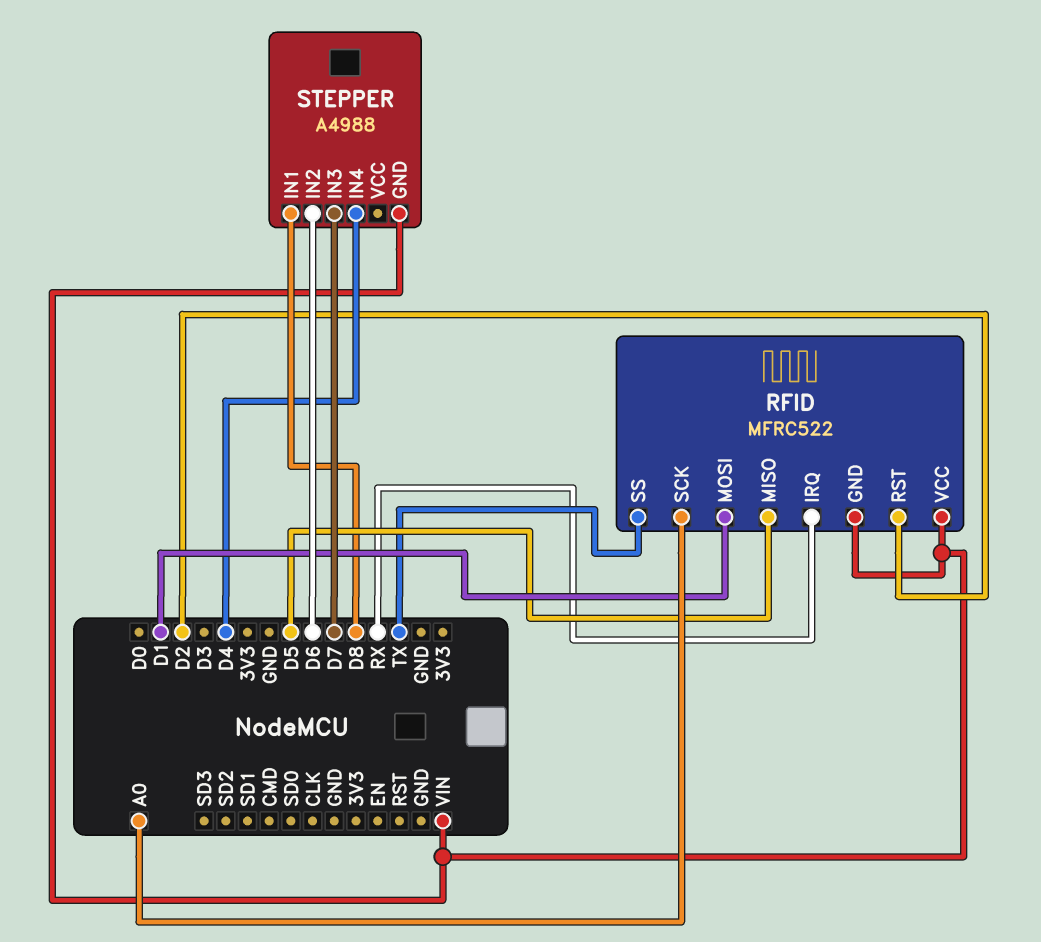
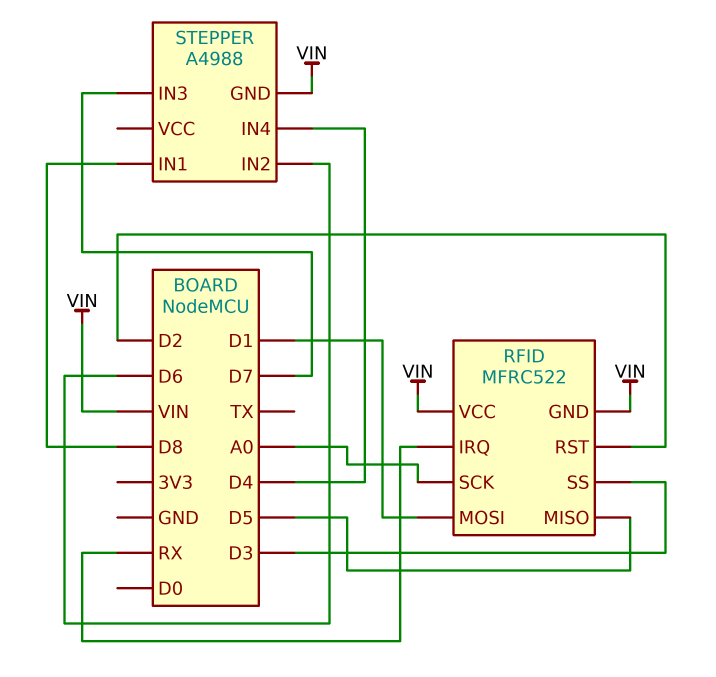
RFID pin SS: TX -> D3

